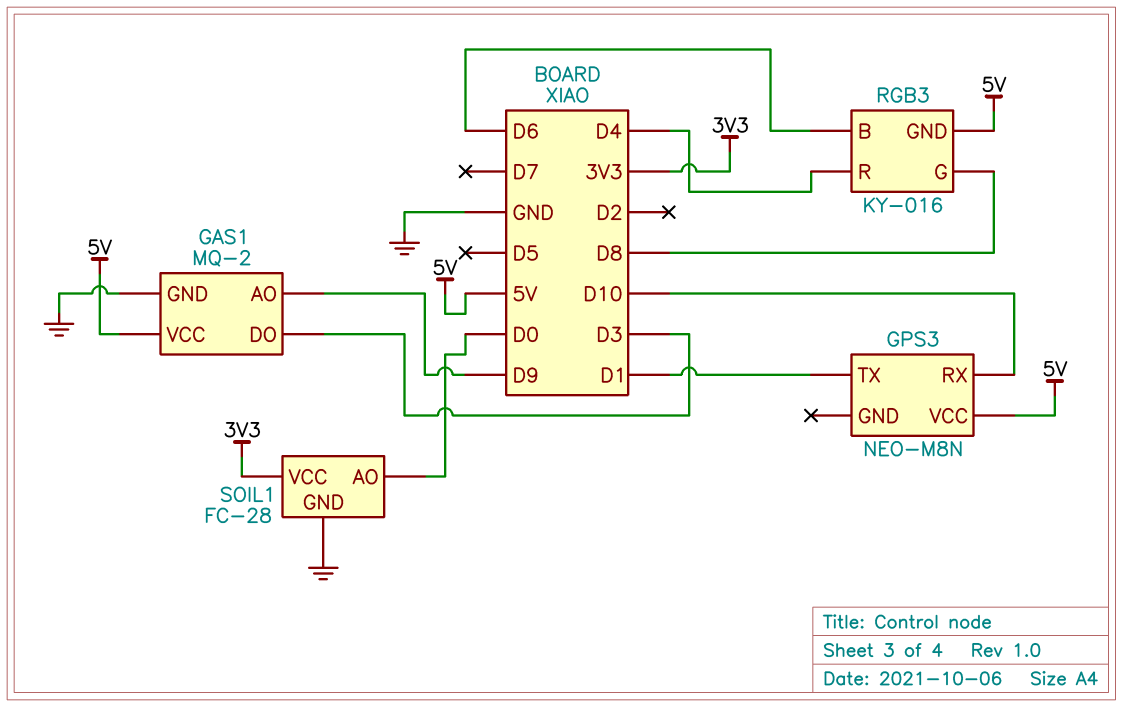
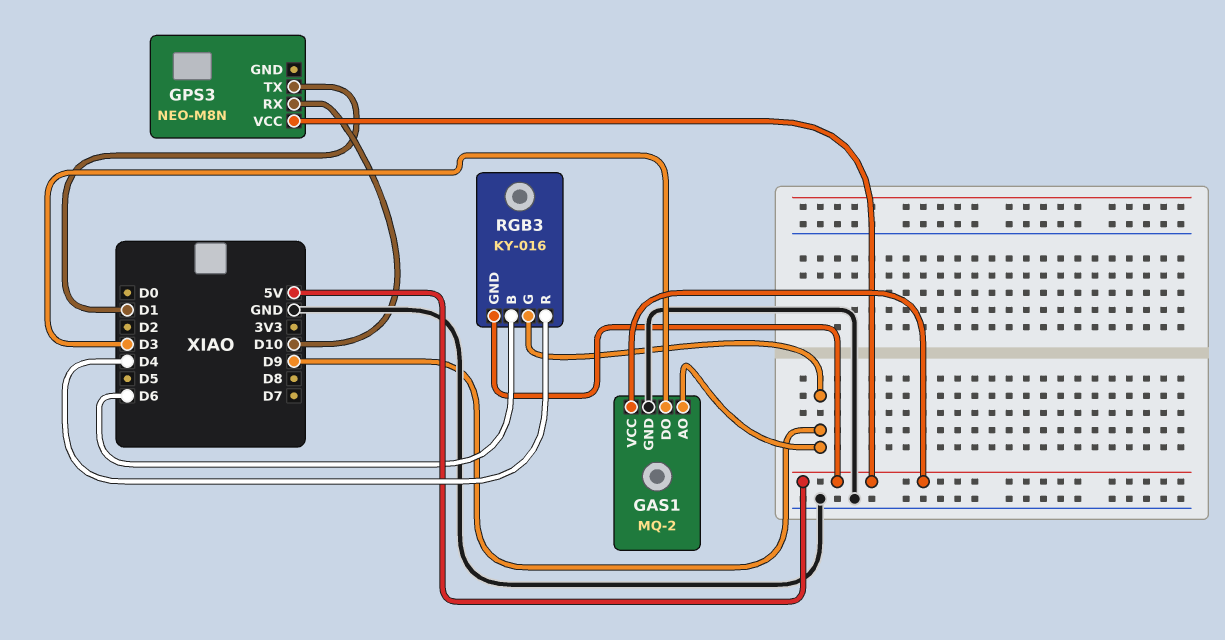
RGB3 pin G: D8 -> D9
SOIL1: FC-28 -> none
SOIL1 pin AO: D0 -> none
SOIL1 pin GND: GND -> none
SOIL1 pin VCC: 3V3 -> none

